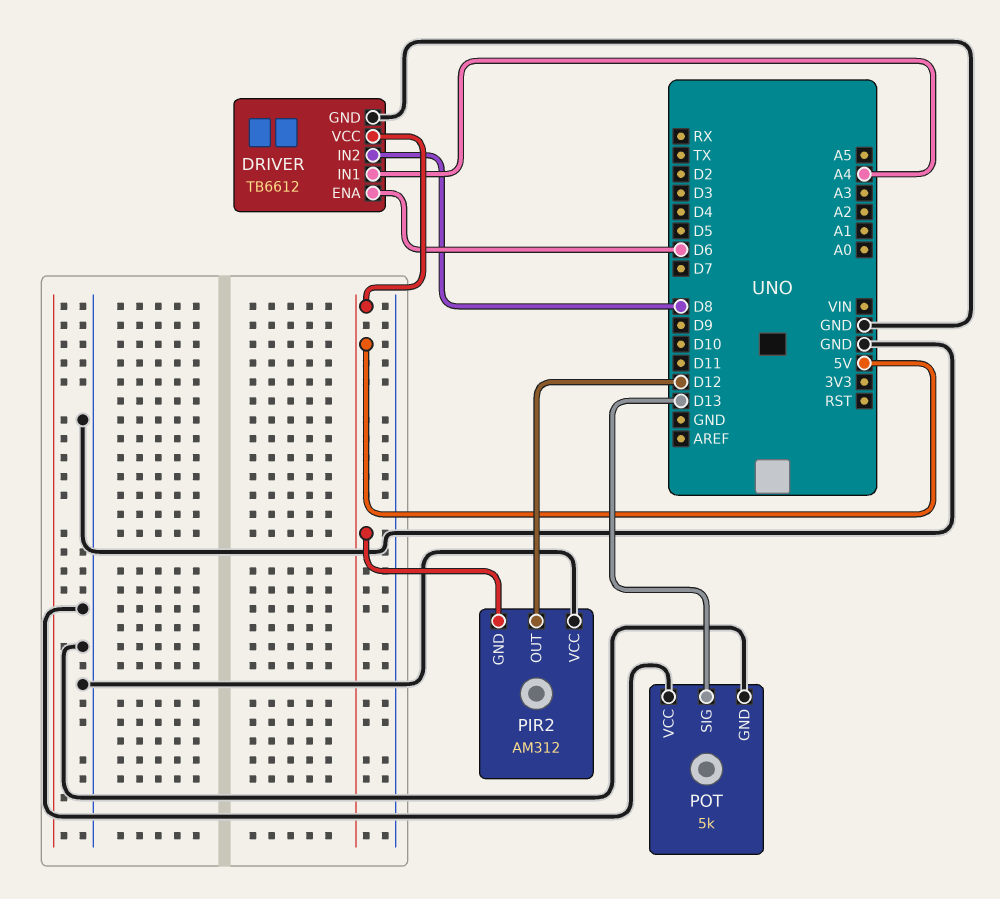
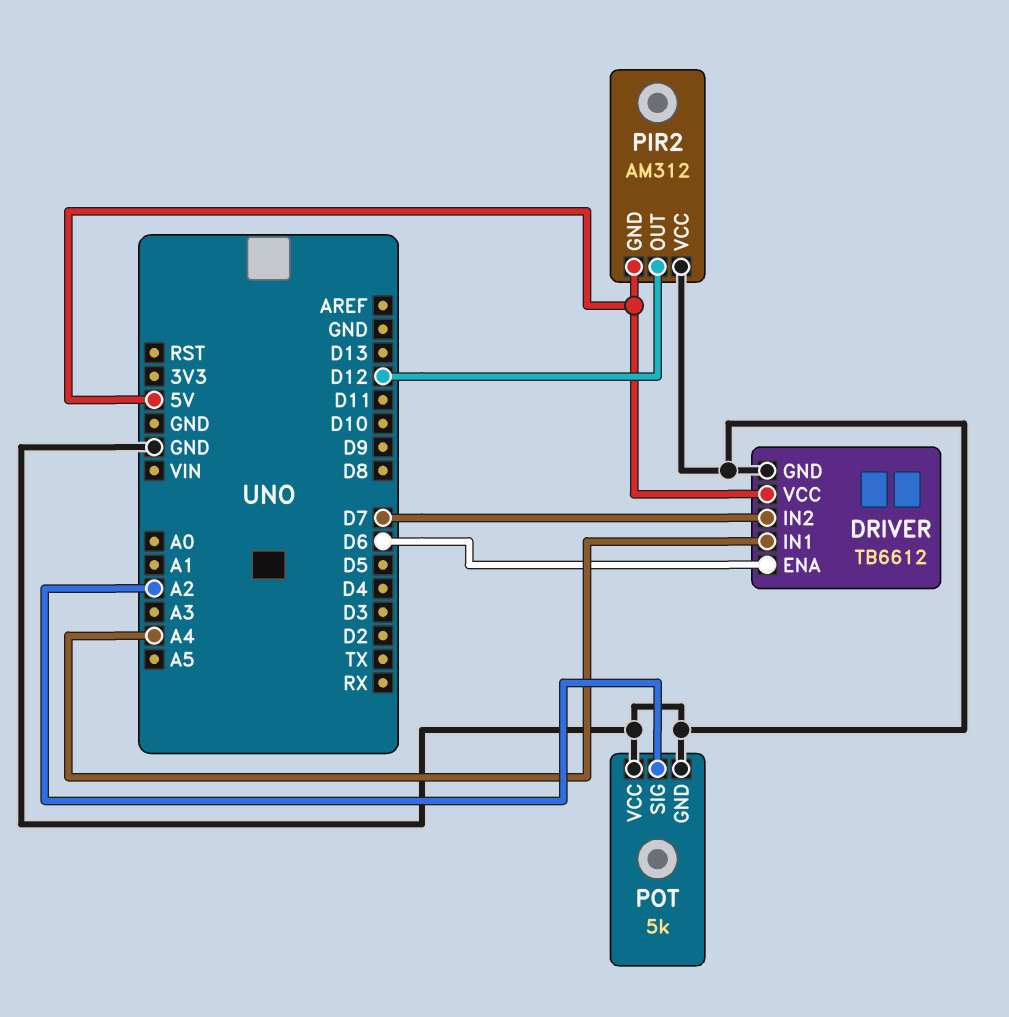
DRIVER pin IN2: D8 -> D7
POT pin SIG: D13 -> A2

